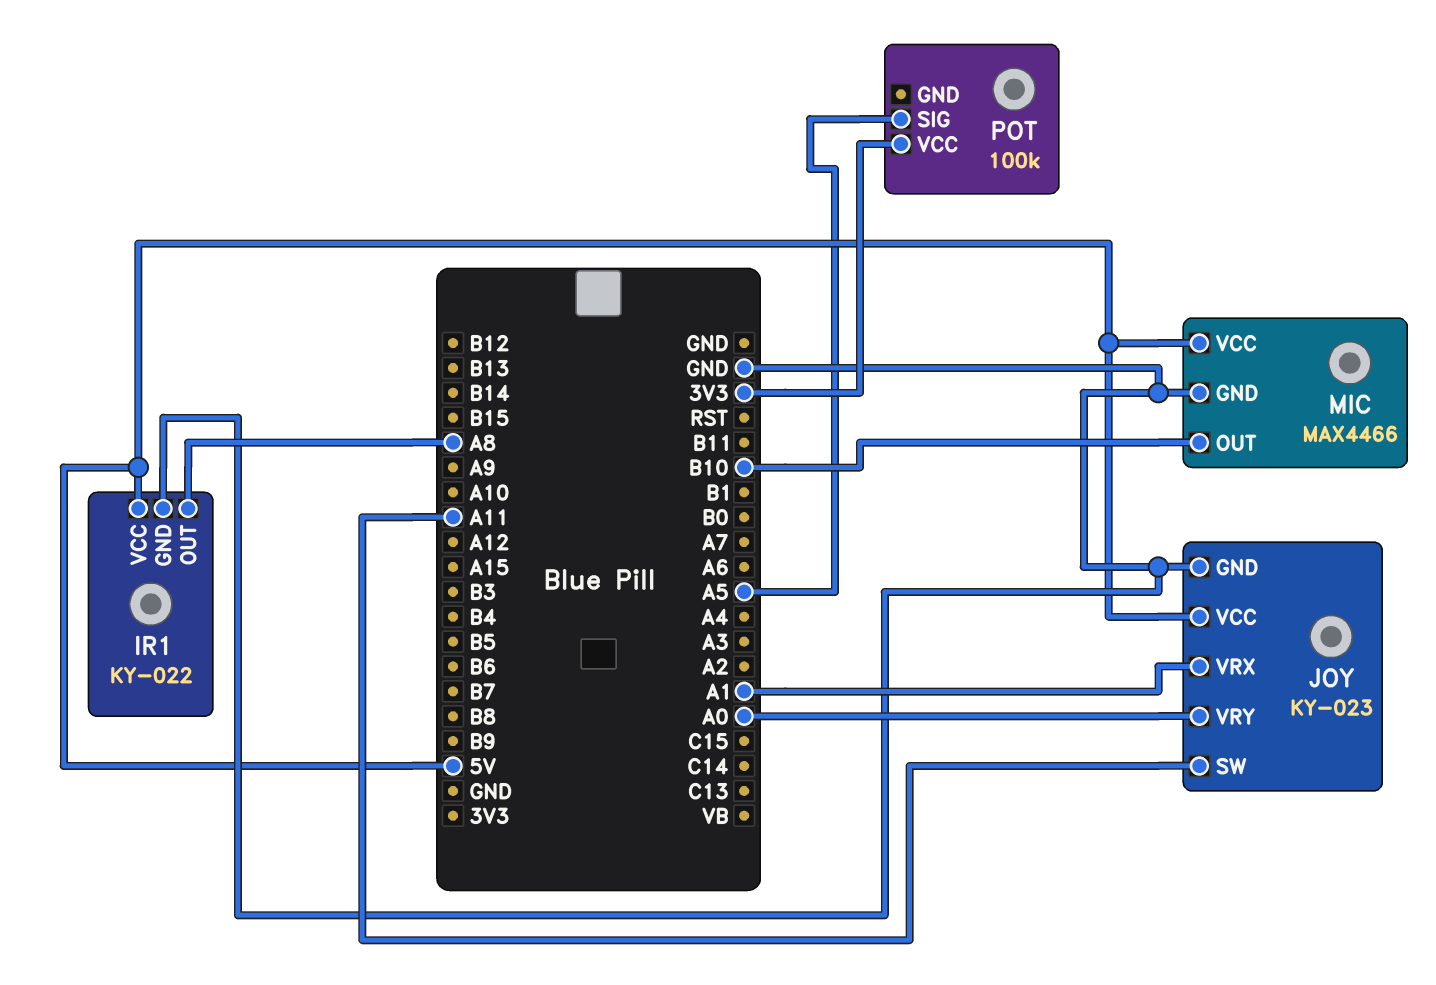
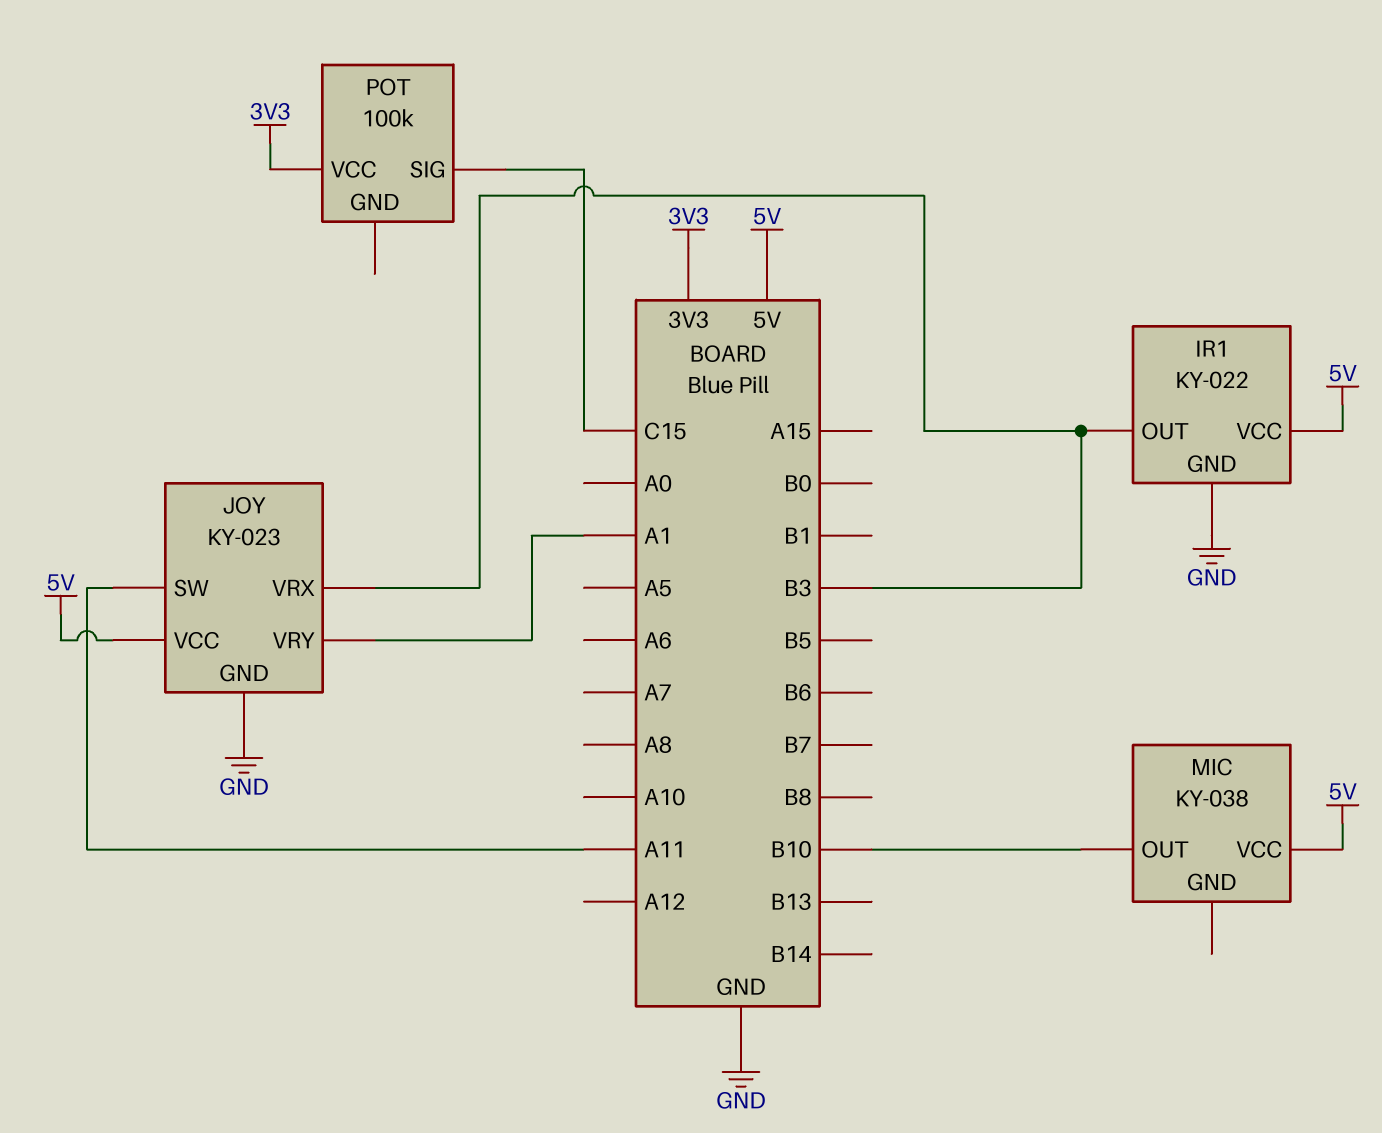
IR1 pin OUT: A8 -> B3
JOY pin VRX: A1 -> B3
JOY pin VRY: A0 -> A1
MIC: MAX4466 -> KY-038
MIC pin GND: GND -> none
POT pin SIG: A5 -> C15

